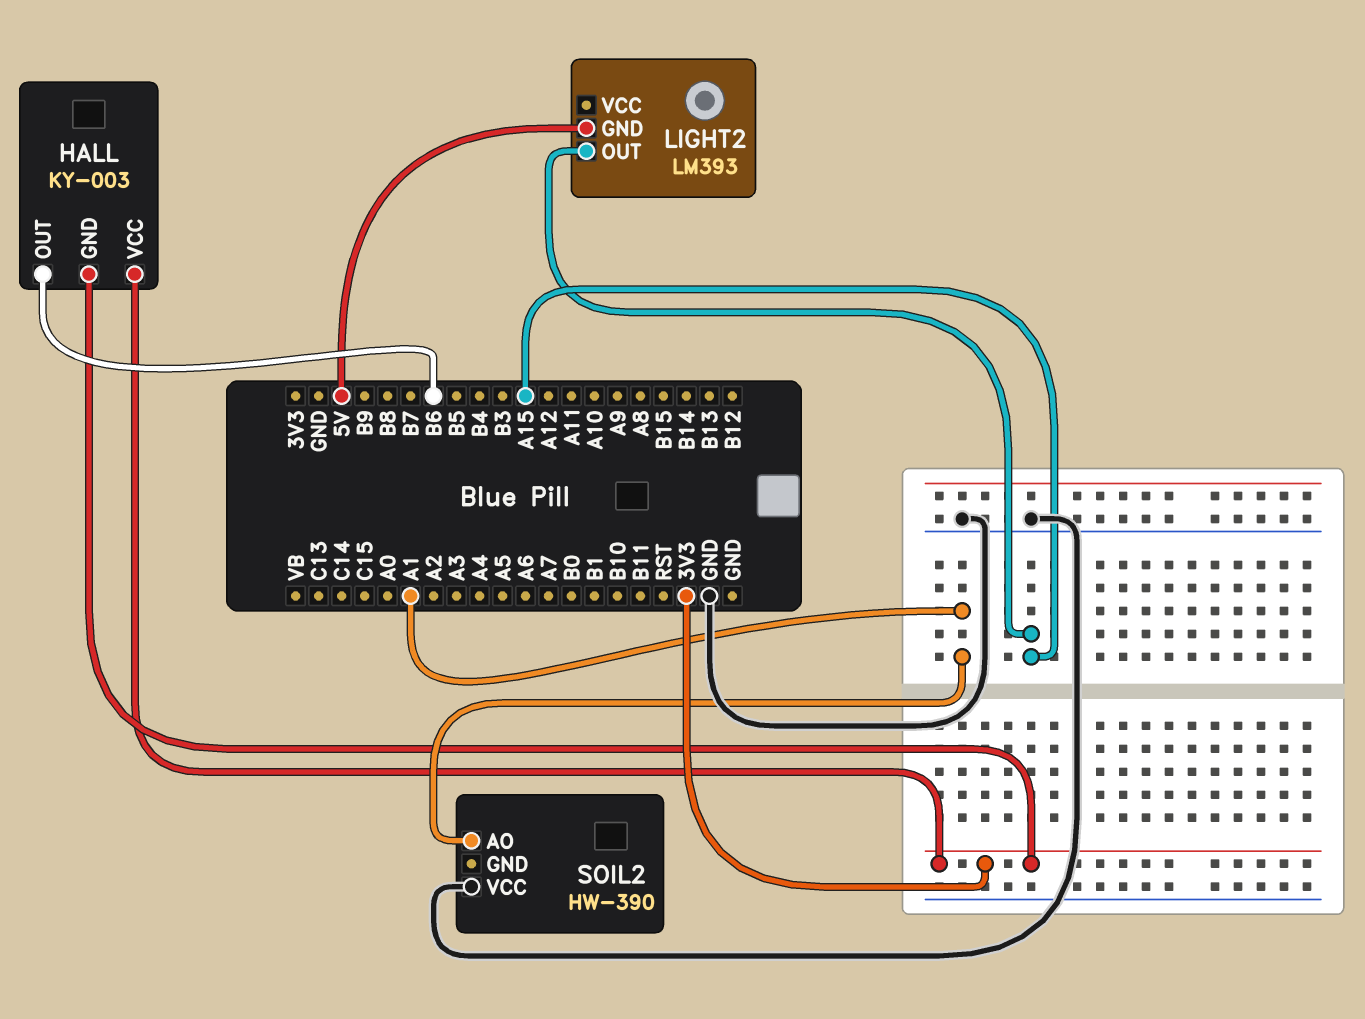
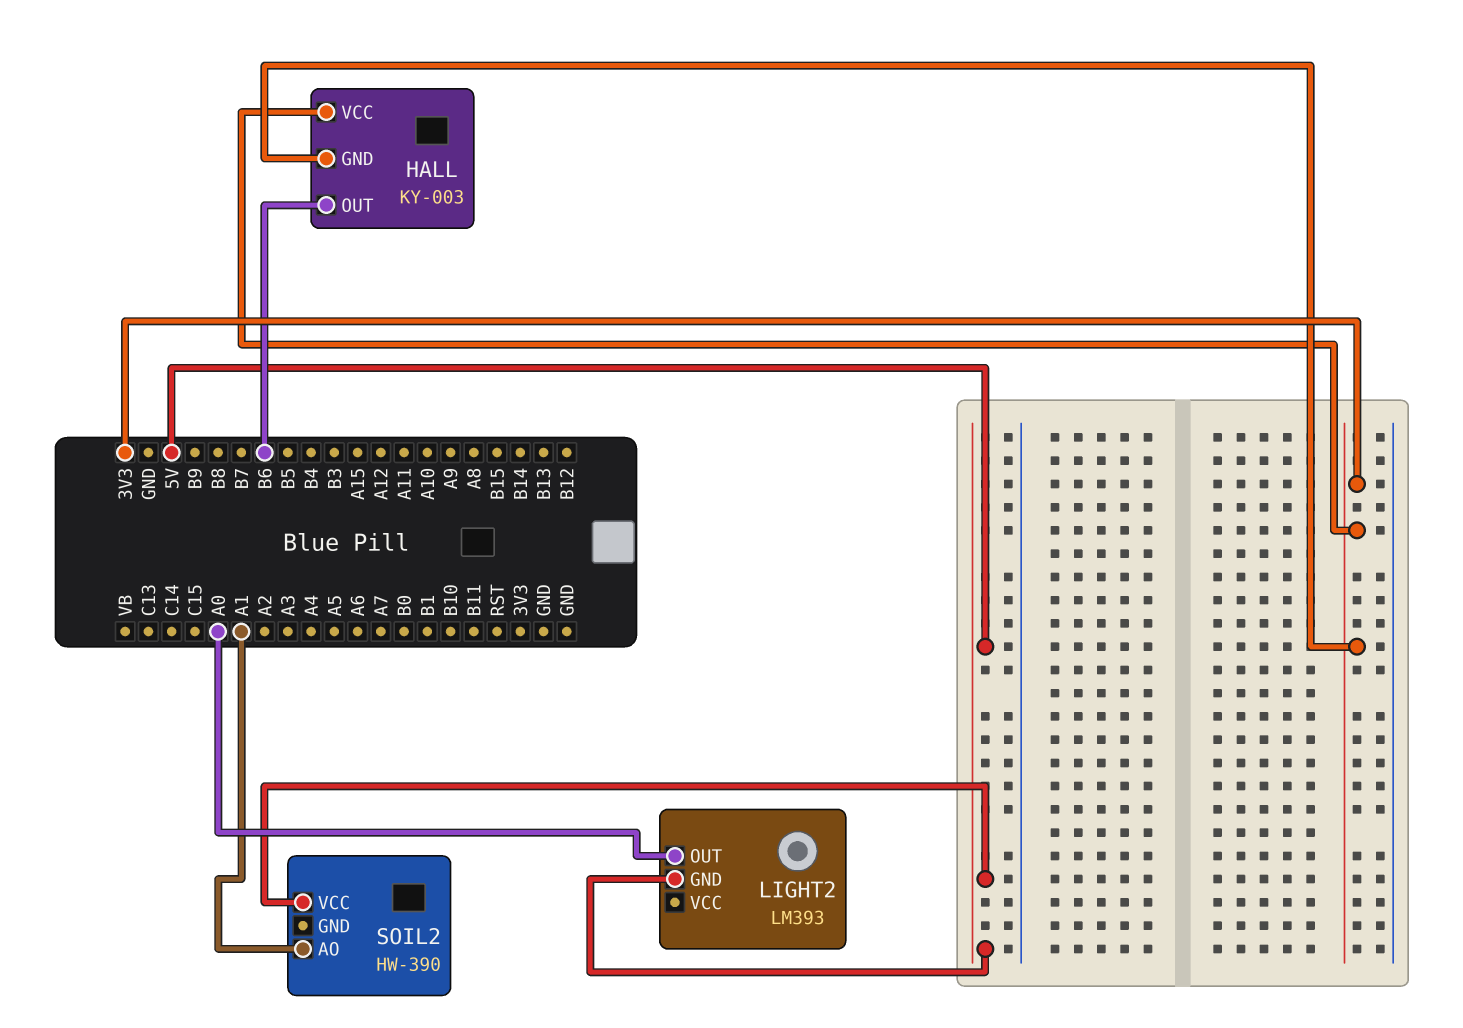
LIGHT2 pin OUT: A15 -> A0
SOIL2 pin VCC: GND -> 5V

